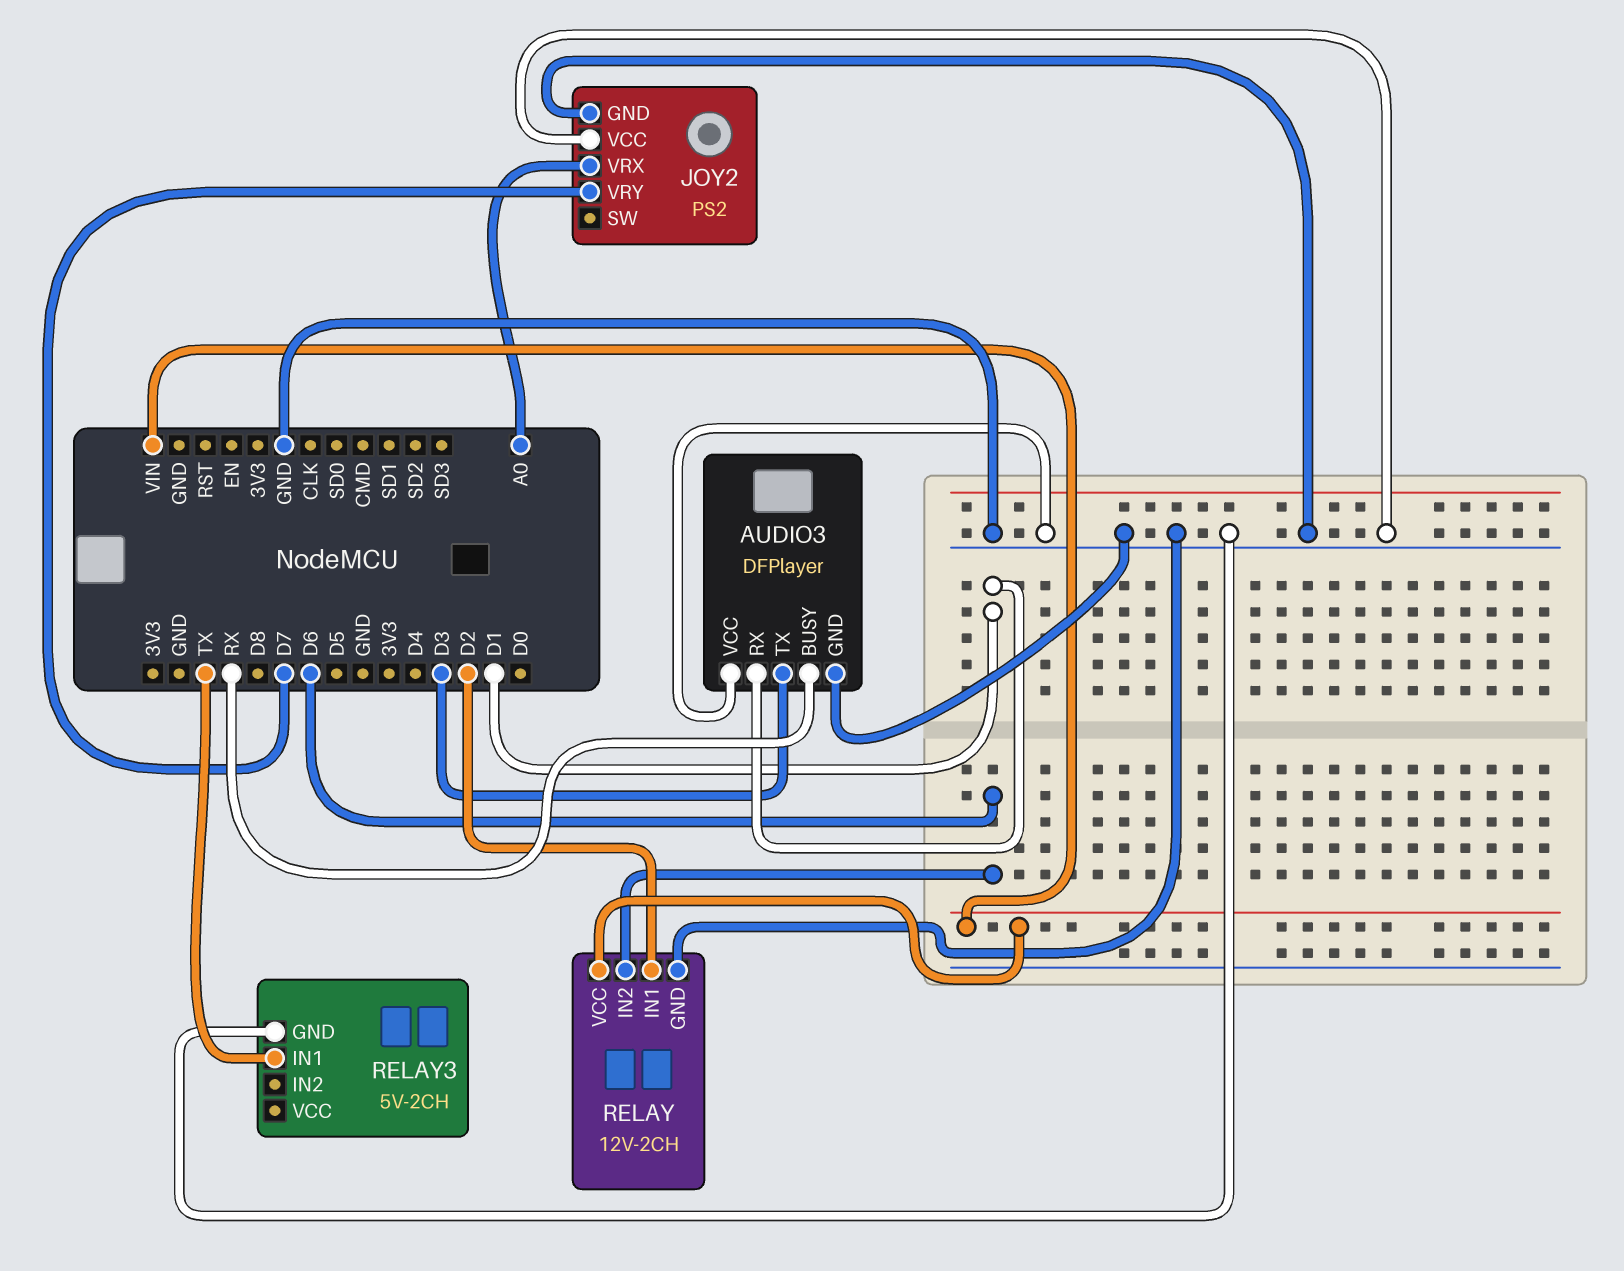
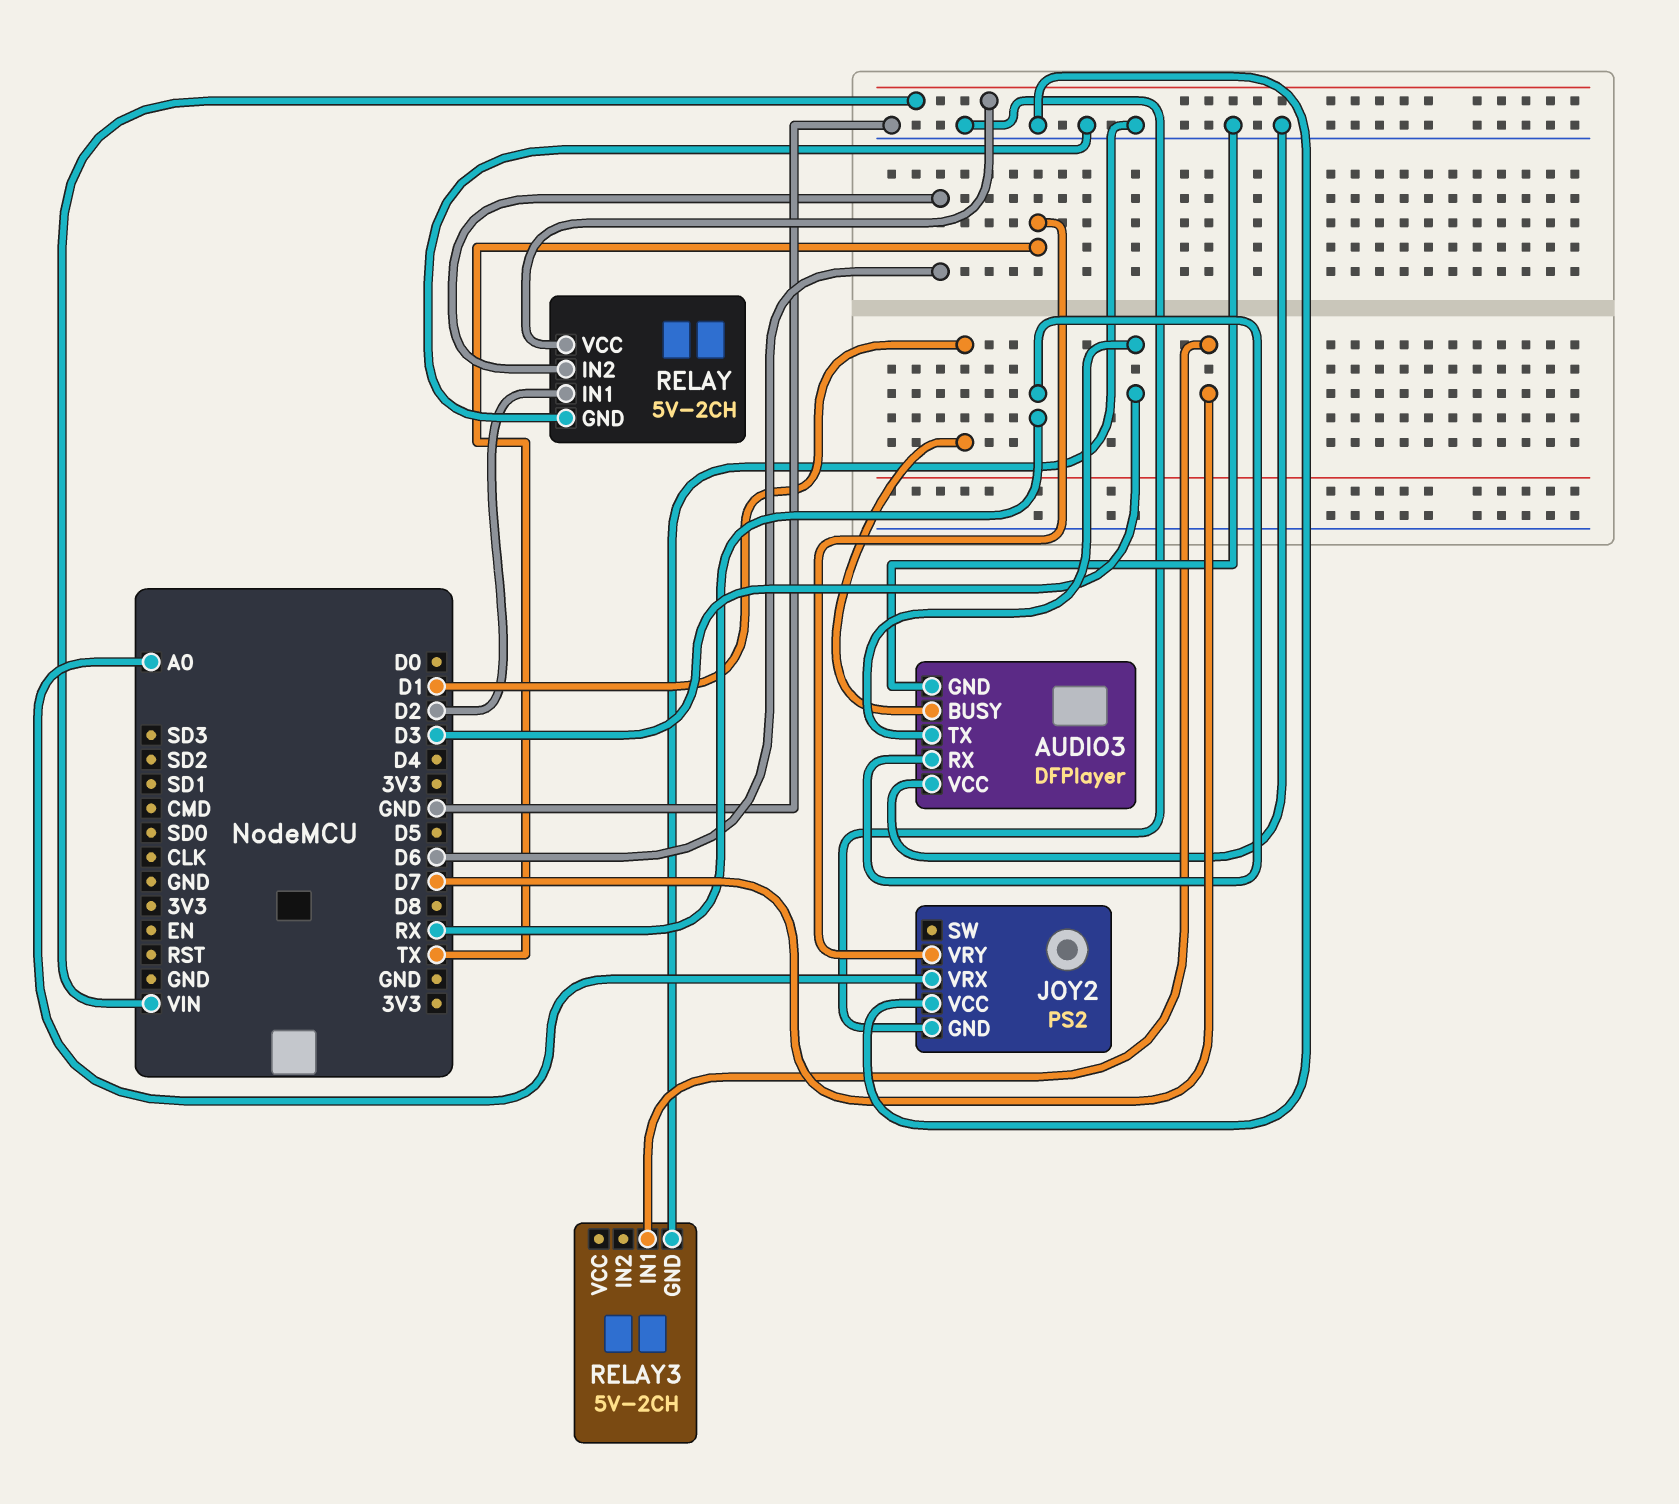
AUDIO3 pin BUSY: RX -> D1
AUDIO3 pin RX: D1 -> RX
JOY2 pin VRY: D7 -> TX
RELAY: 12V-2CH -> 5V-2CH
RELAY3 pin IN1: TX -> D7

